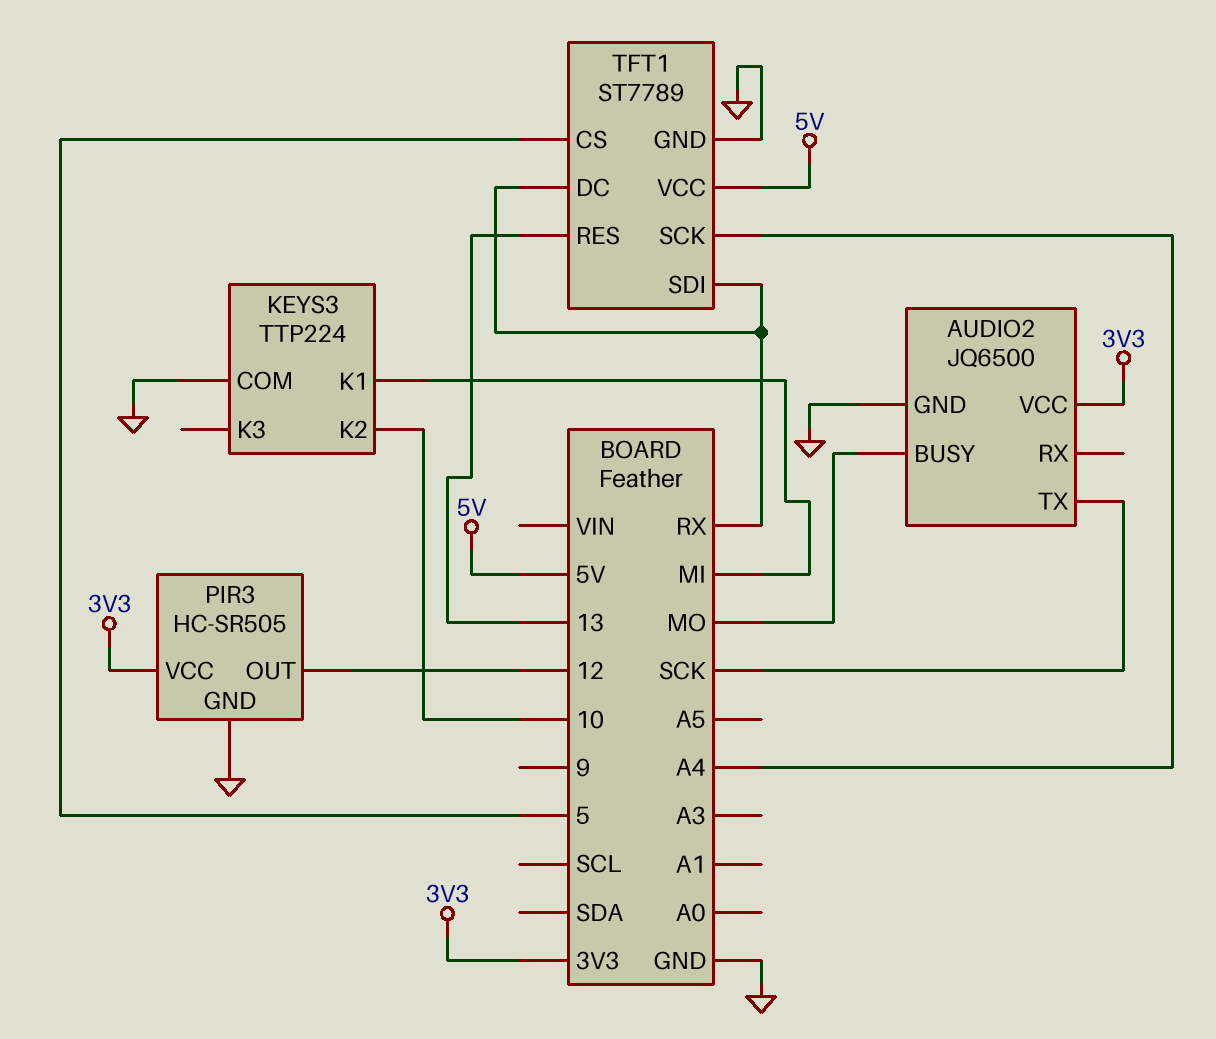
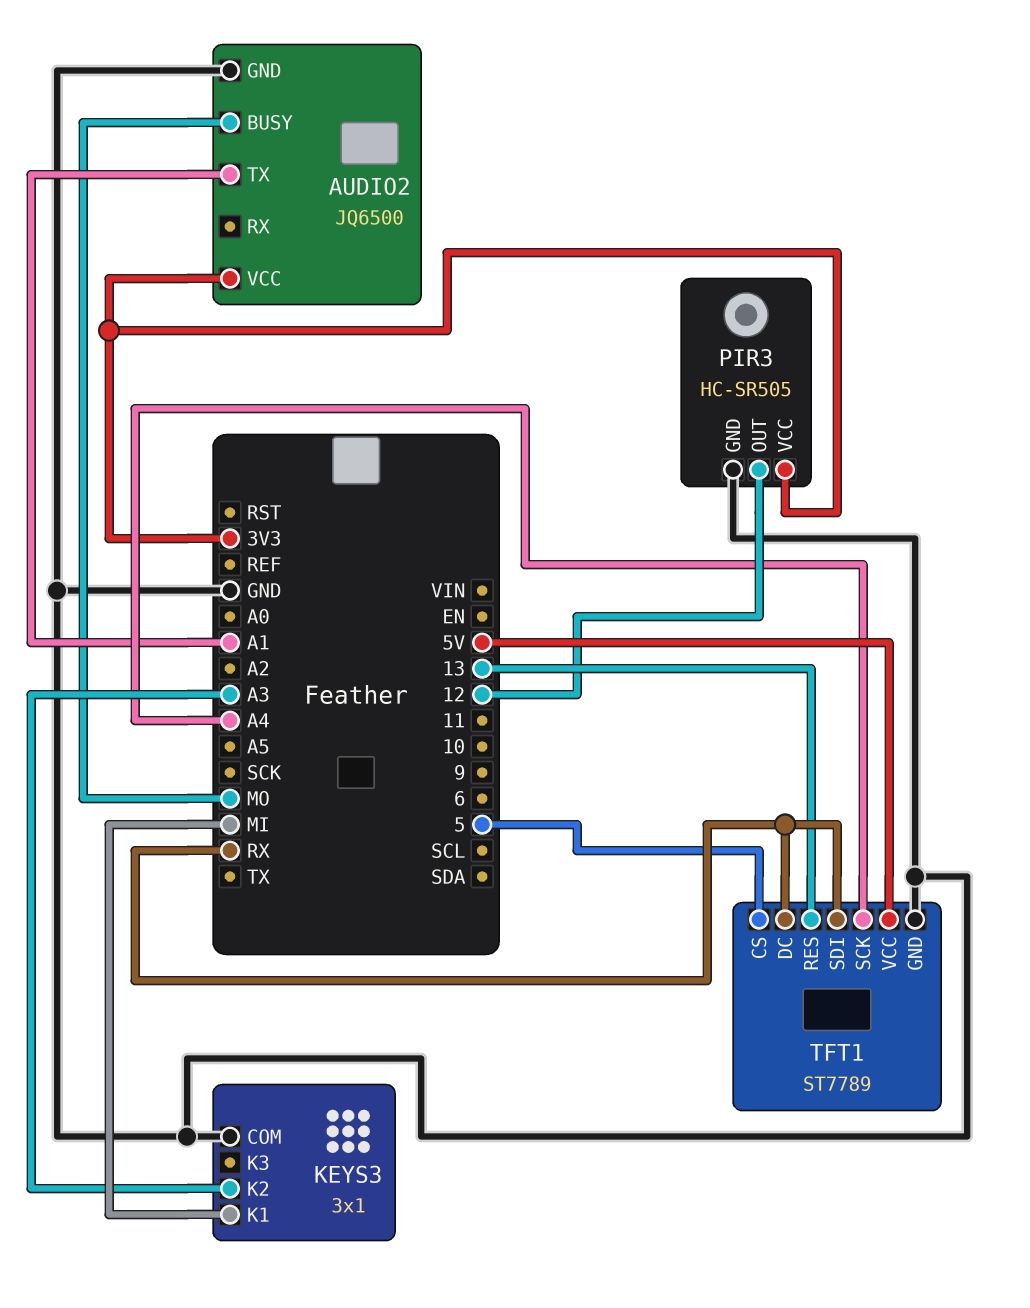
AUDIO2 pin TX: SCK -> A1
KEYS3: TTP224 -> 3x1
KEYS3 pin K2: 10 -> A3

